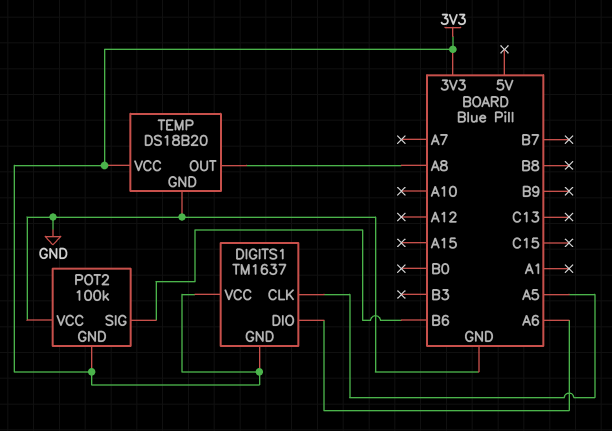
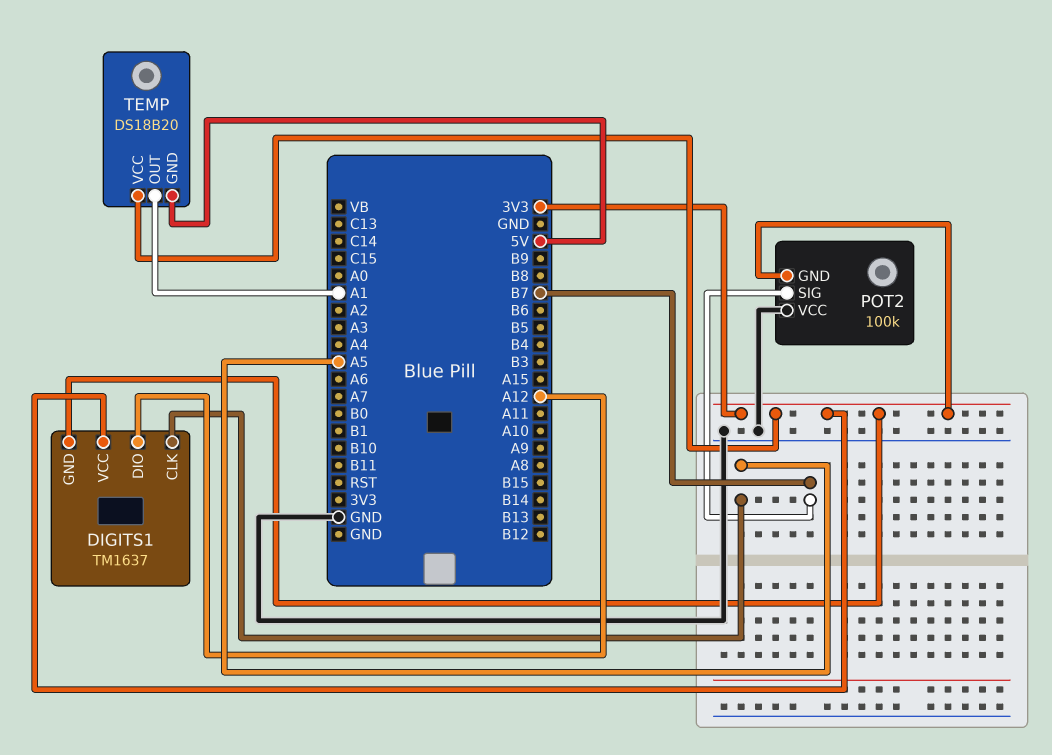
DIGITS1 pin DIO: A6 -> A12
POT2 pin SIG: B6 -> B7
TEMP pin GND: GND -> 5V
TEMP pin OUT: A8 -> A1

